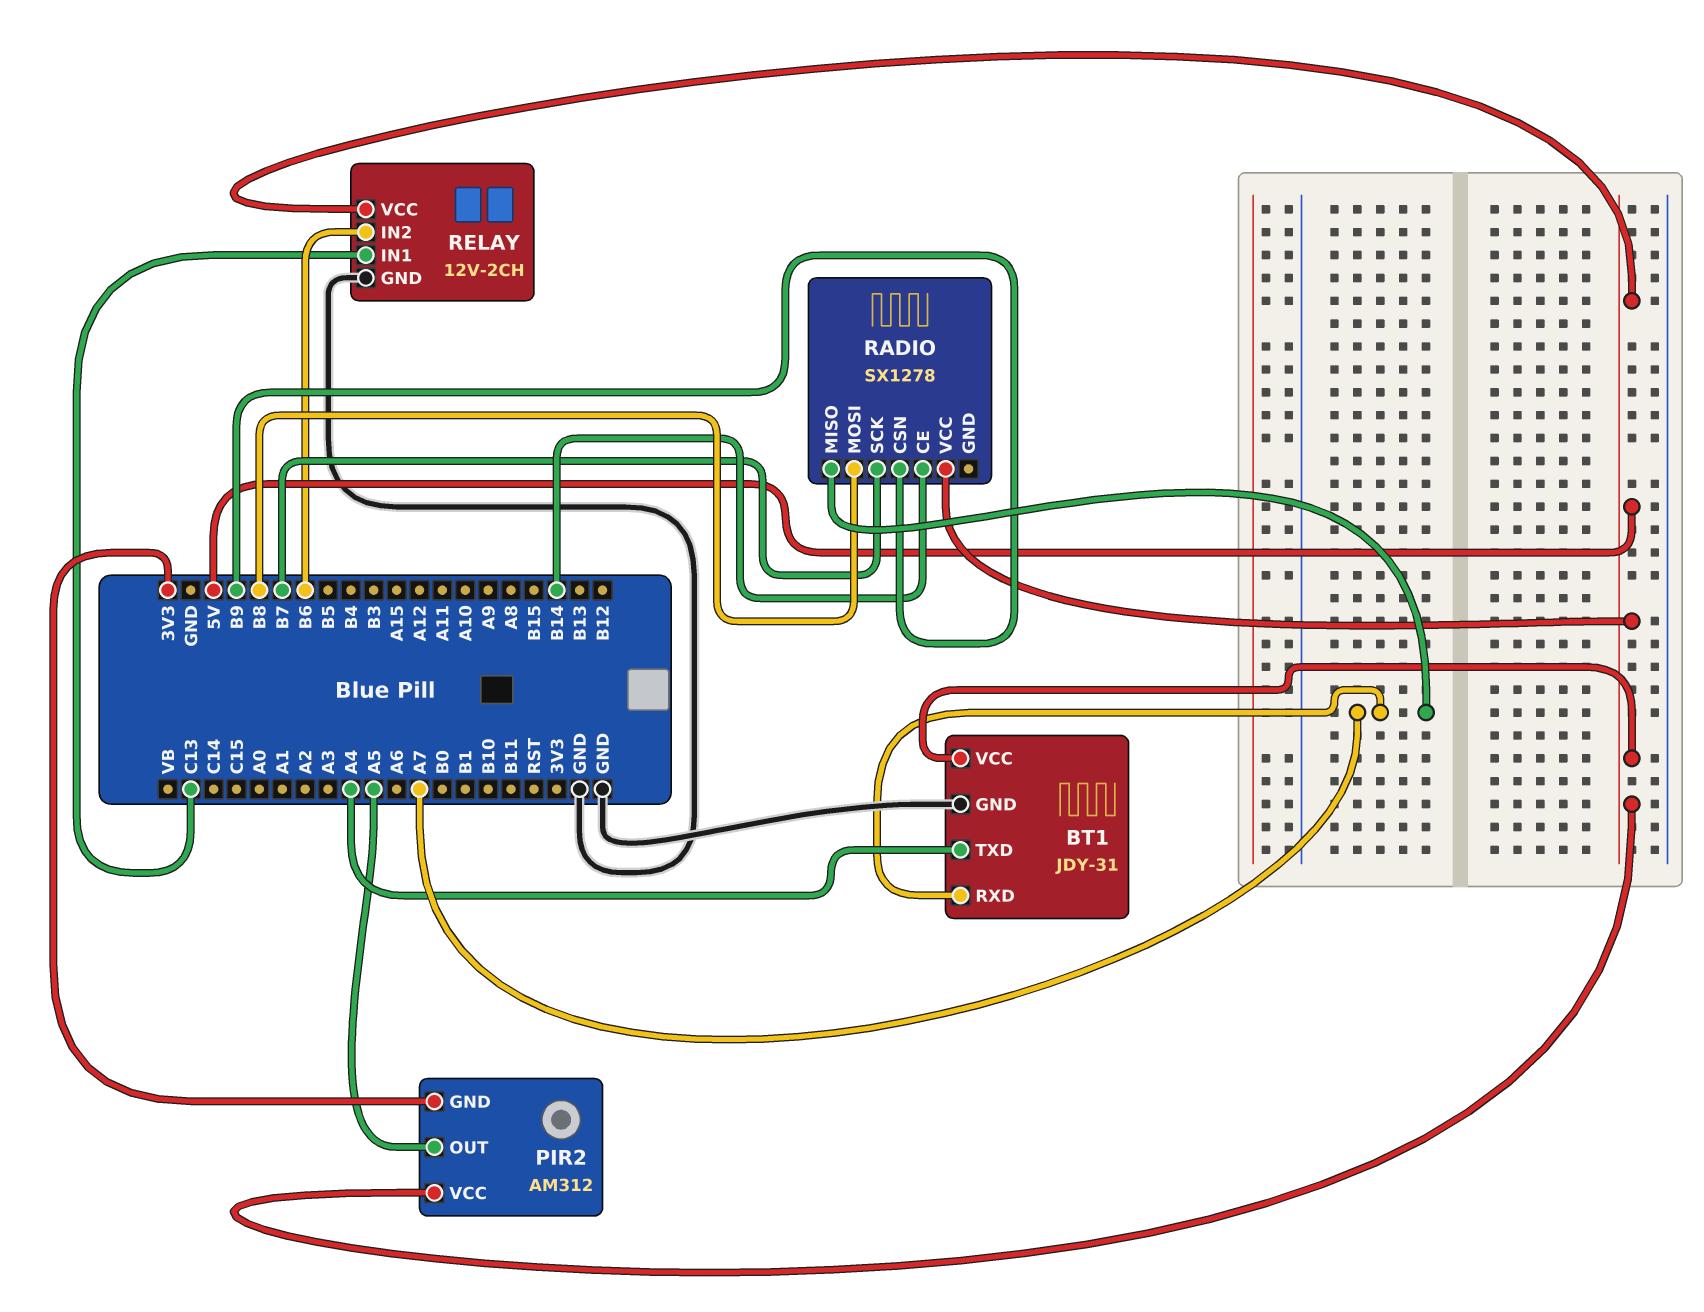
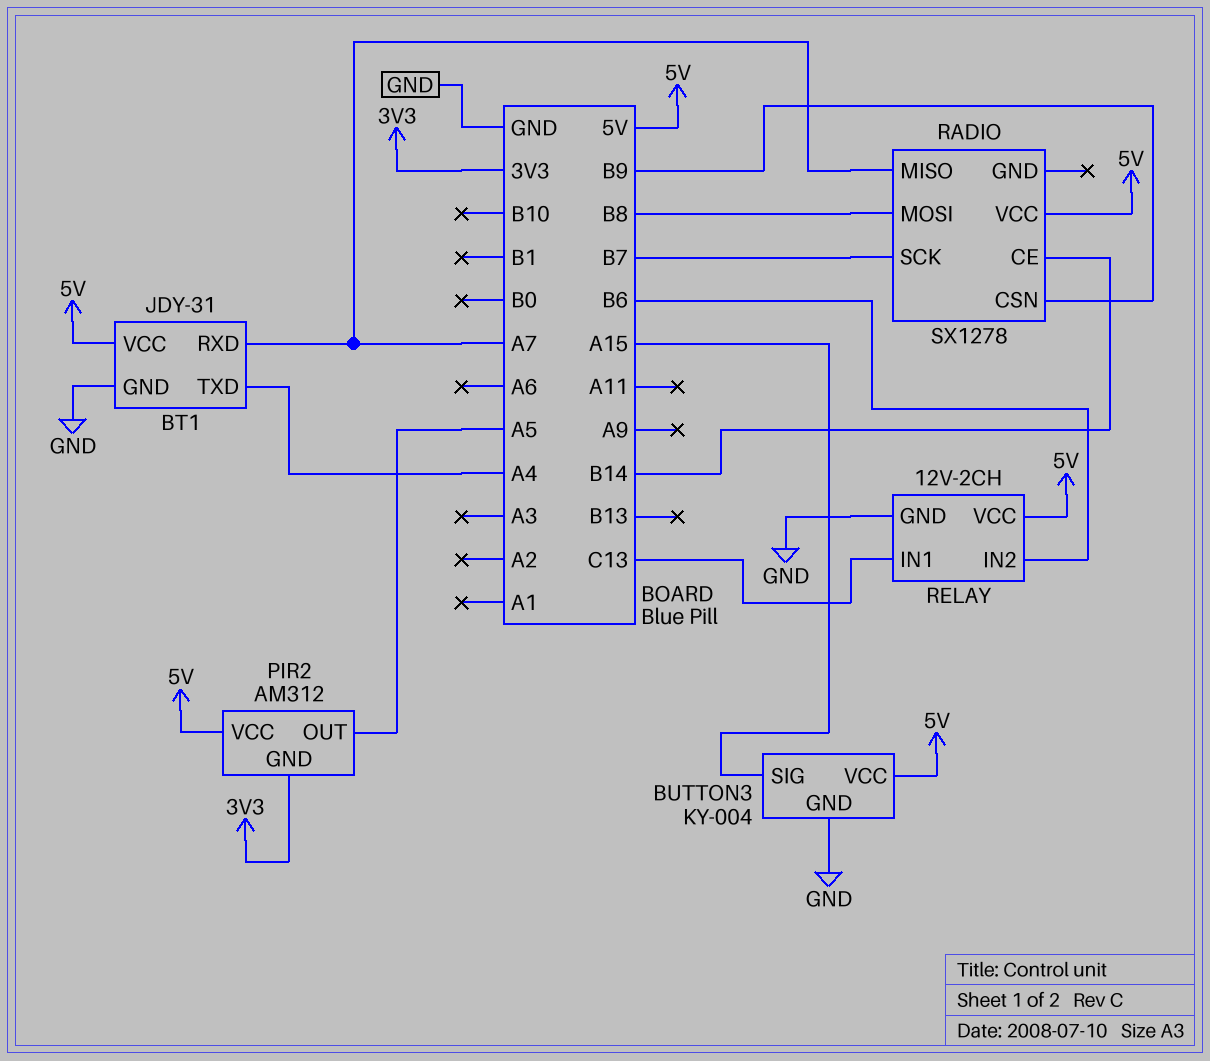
BUTTON3: none -> KY-004
BUTTON3 pin GND: none -> GND
BUTTON3 pin SIG: none -> A15
BUTTON3 pin VCC: none -> 5V

